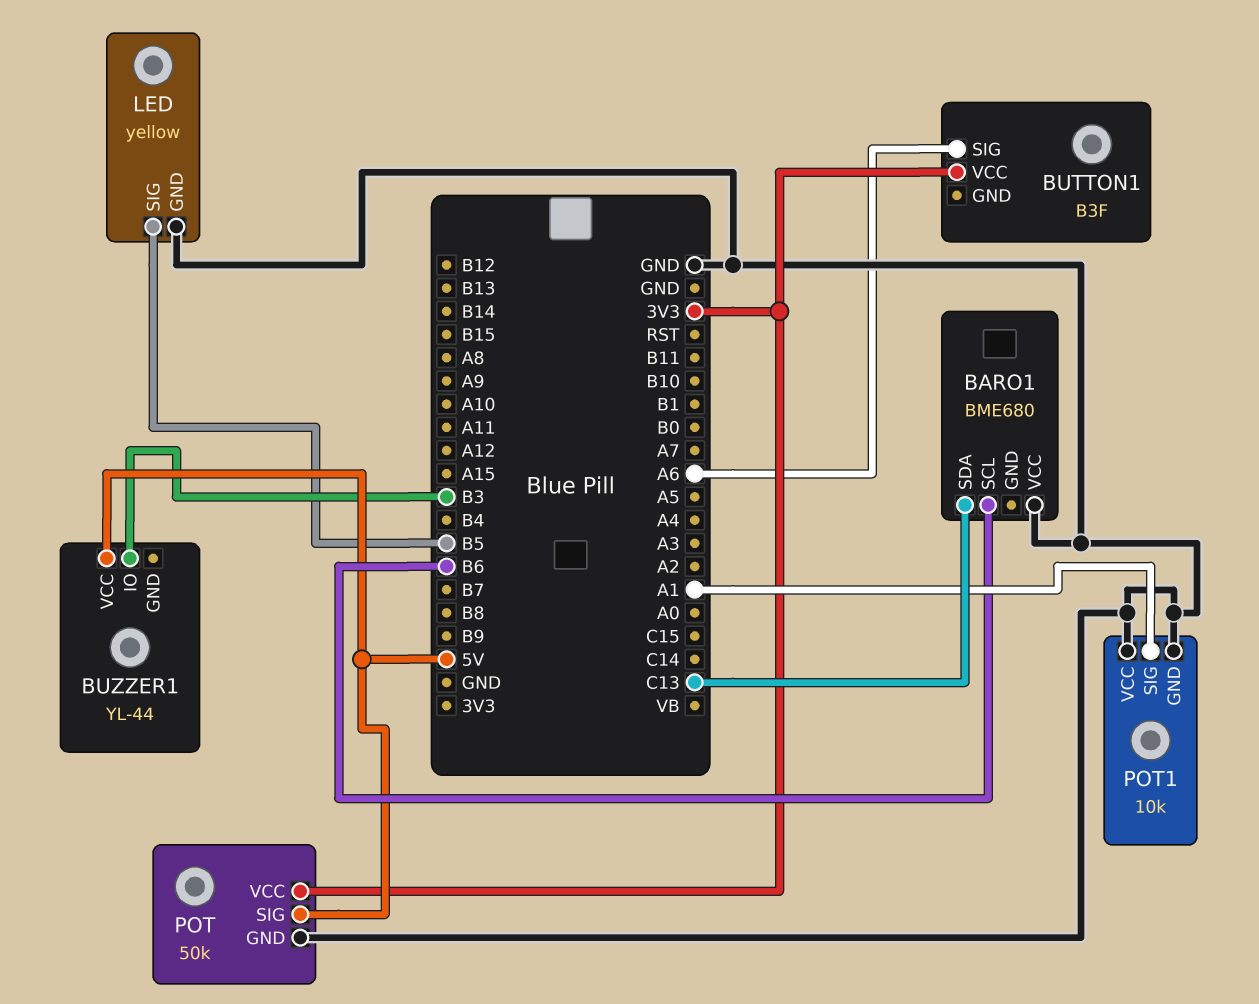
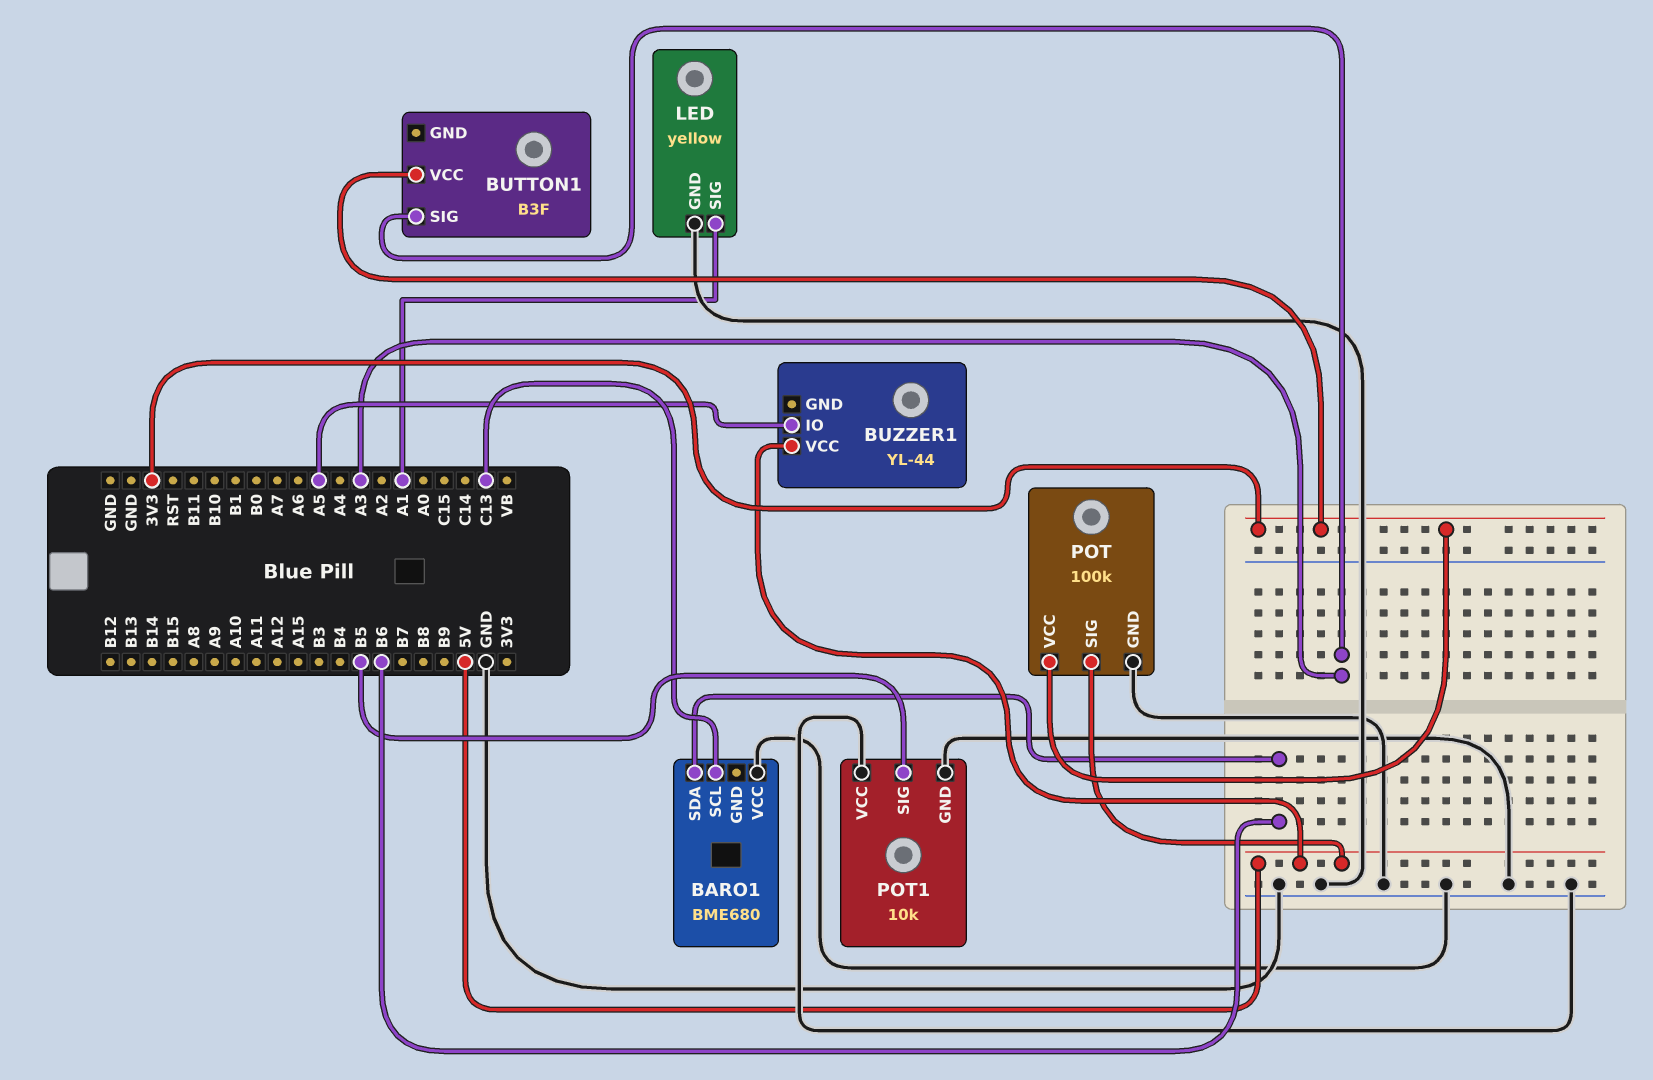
BARO1 pin SCL: B6 -> C13
BARO1 pin SDA: C13 -> B6
BUTTON1 pin SIG: A6 -> A3
BUZZER1 pin IO: B3 -> A5
LED pin SIG: B5 -> A1
POT: 50k -> 100k
POT1 pin SIG: A1 -> B5

